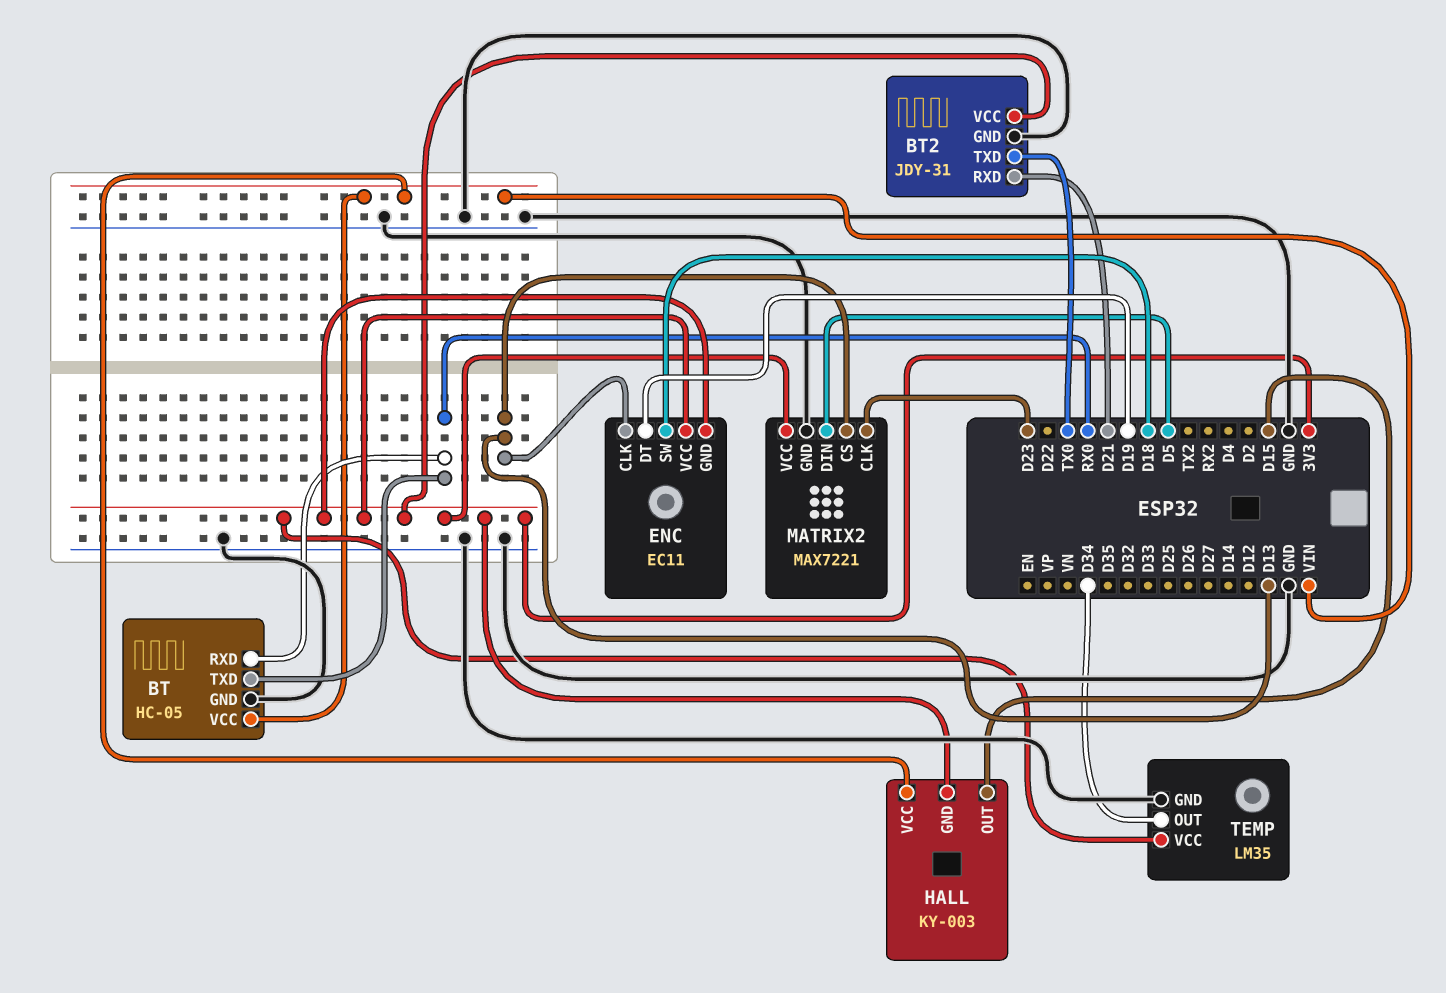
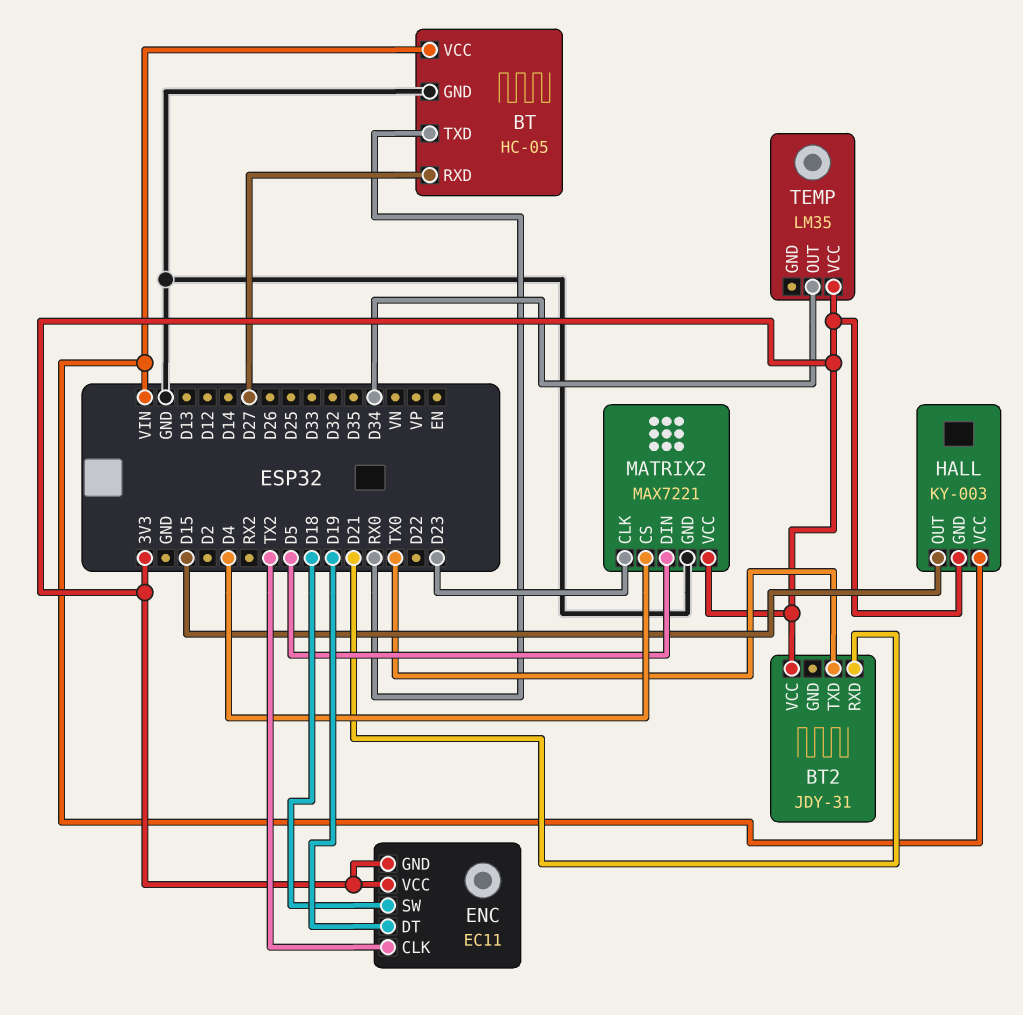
BT pin RXD: RX0 -> D27
BT2 pin GND: GND -> none
ENC pin CLK: D13 -> TX2
MATRIX2 pin CS: D13 -> D4
TEMP pin GND: GND -> none

